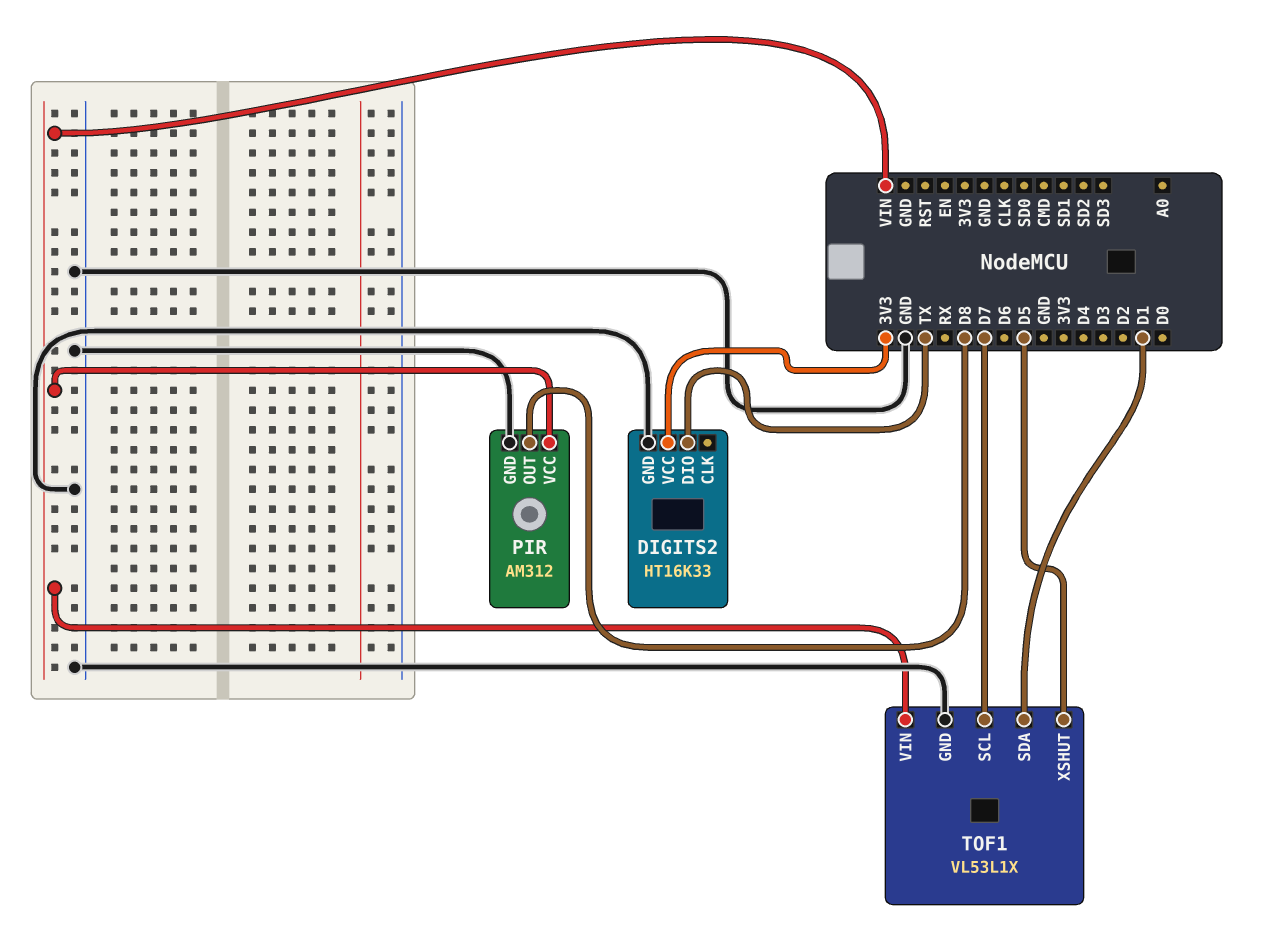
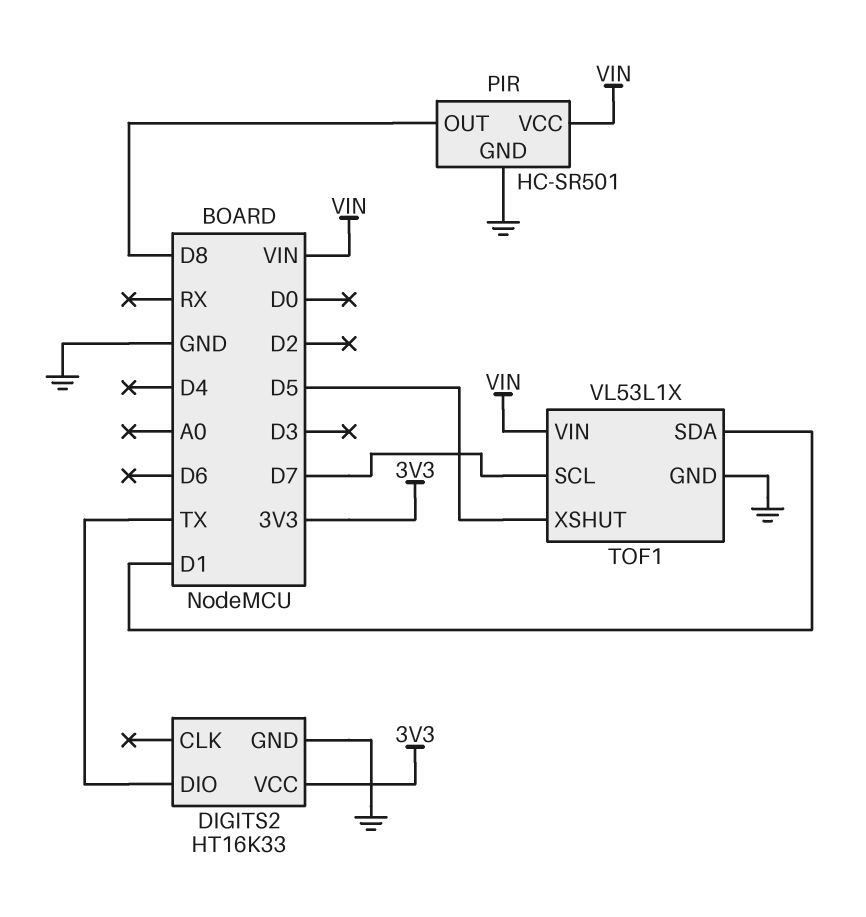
PIR: AM312 -> HC-SR501

